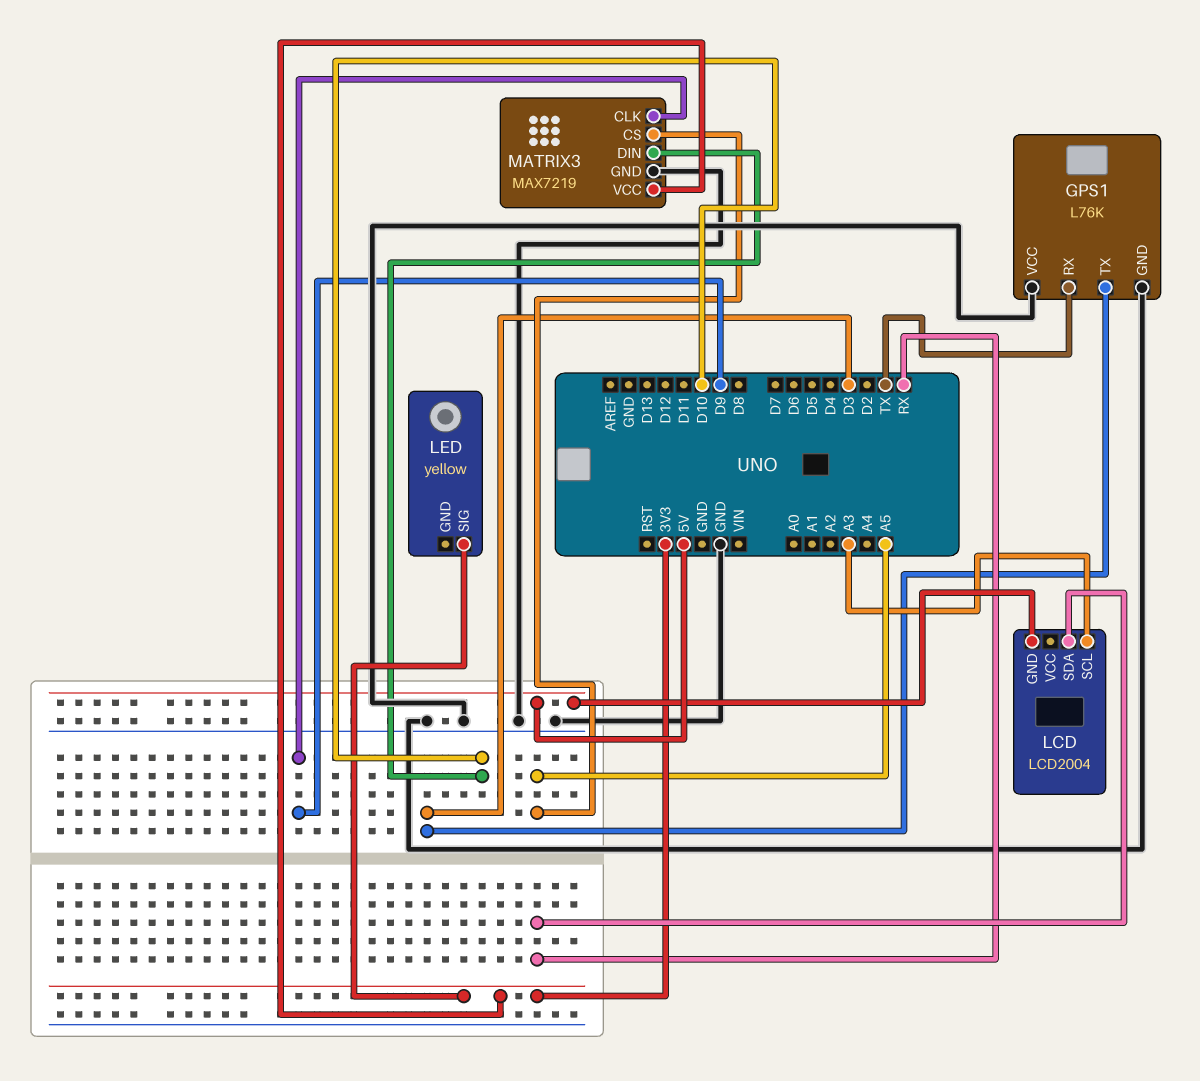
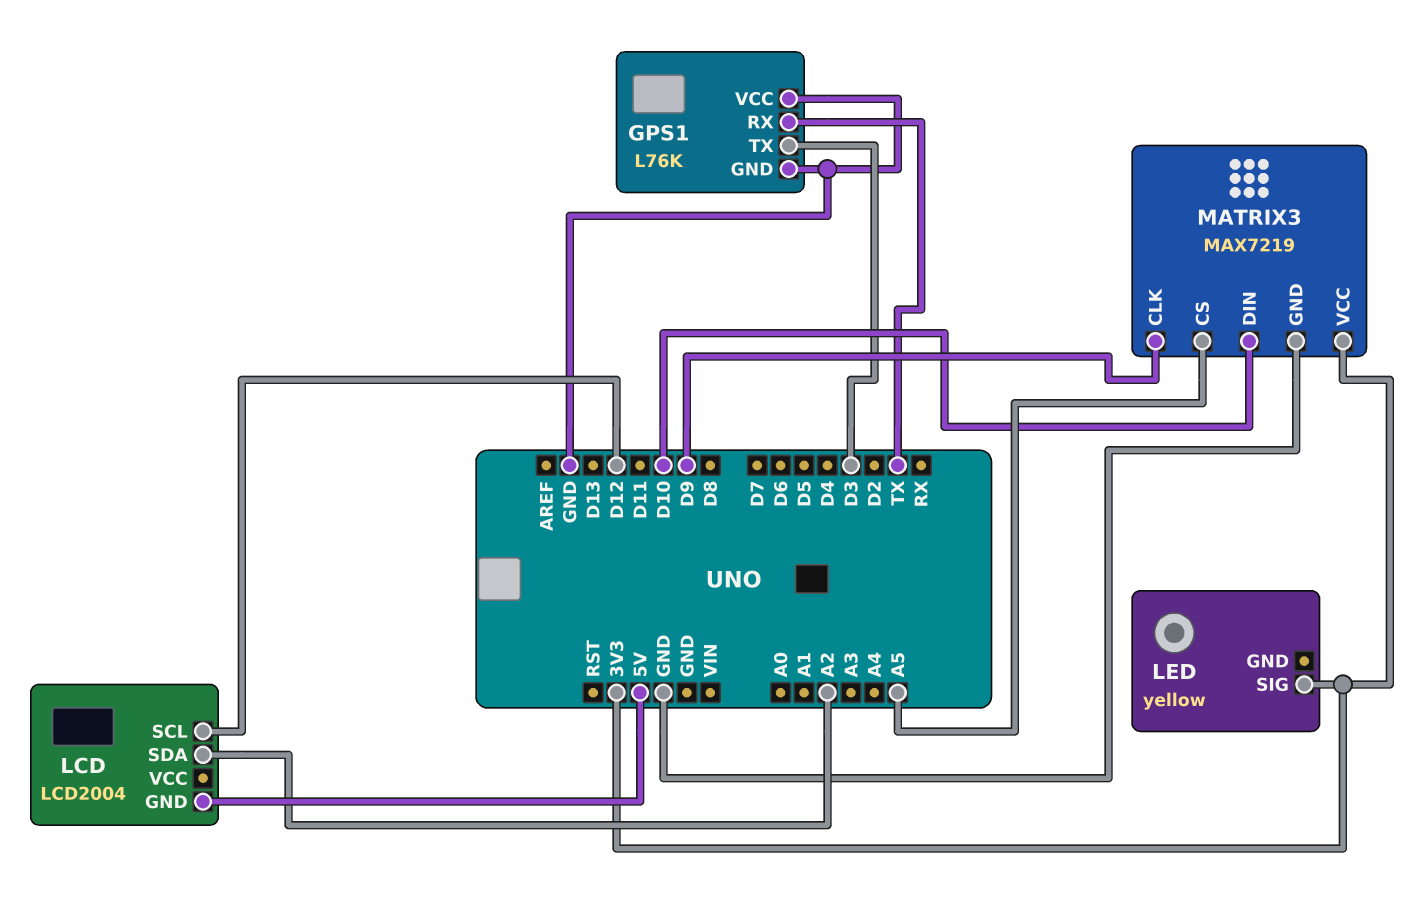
LCD pin SCL: A3 -> D12
LCD pin SDA: RX -> A2

